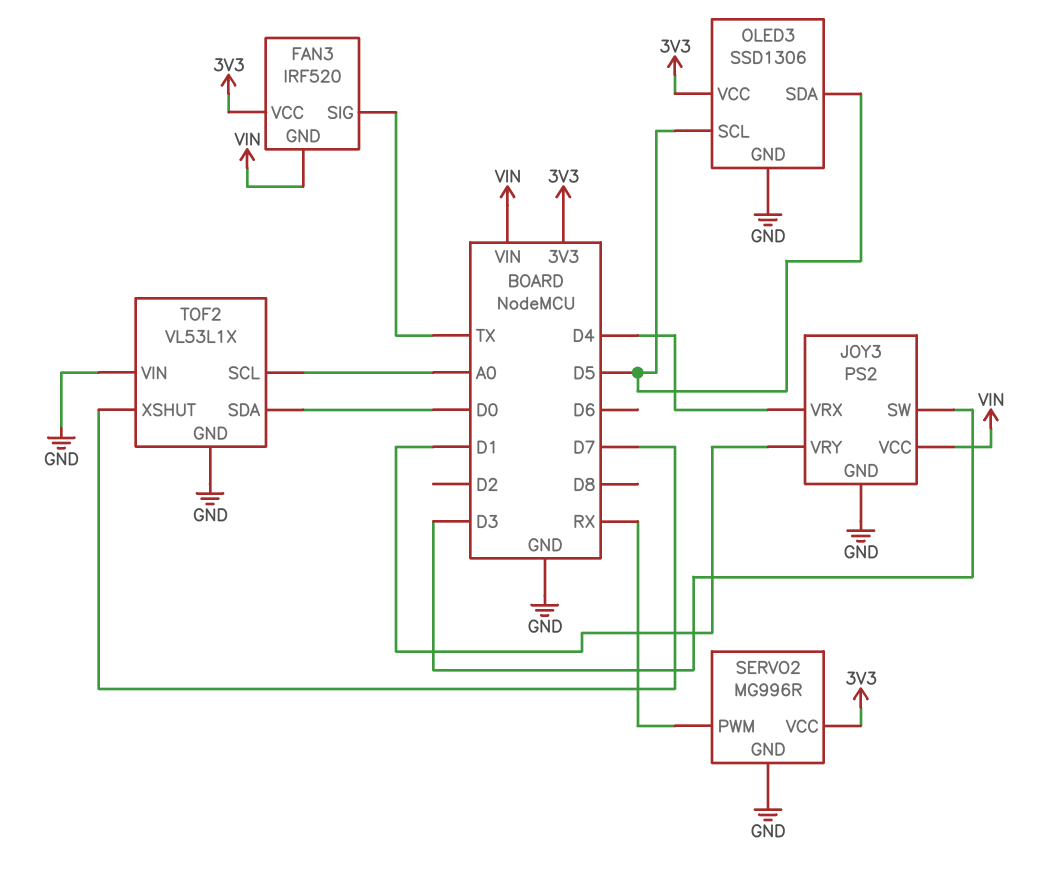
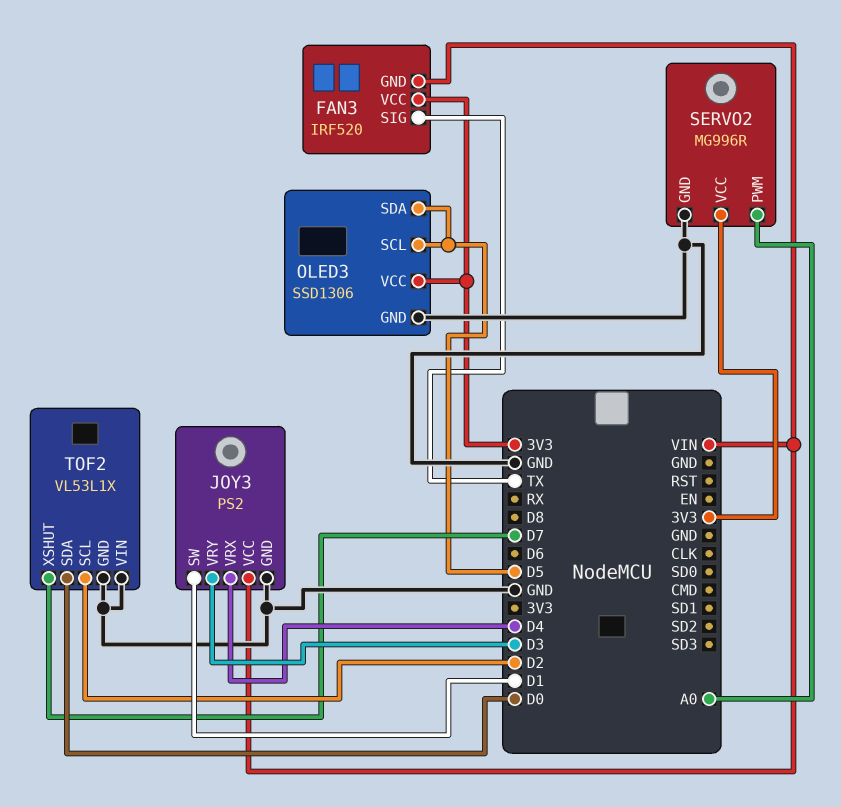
JOY3 pin SW: D3 -> D1
JOY3 pin VRY: D1 -> D3
SERVO2 pin PWM: RX -> A0
TOF2 pin SCL: A0 -> D2

